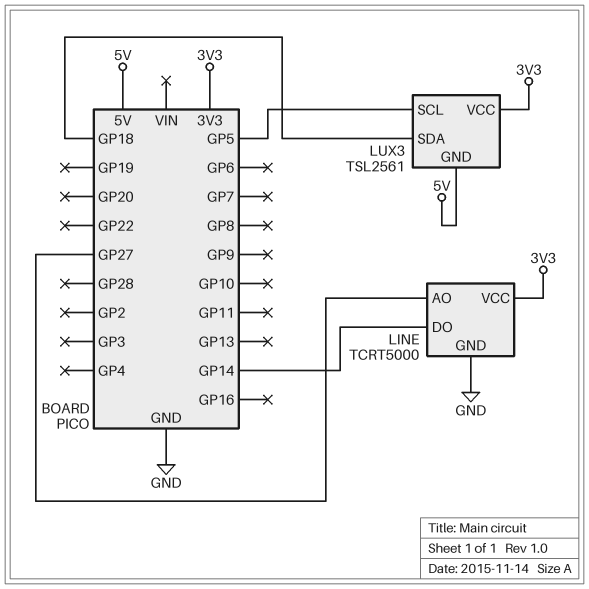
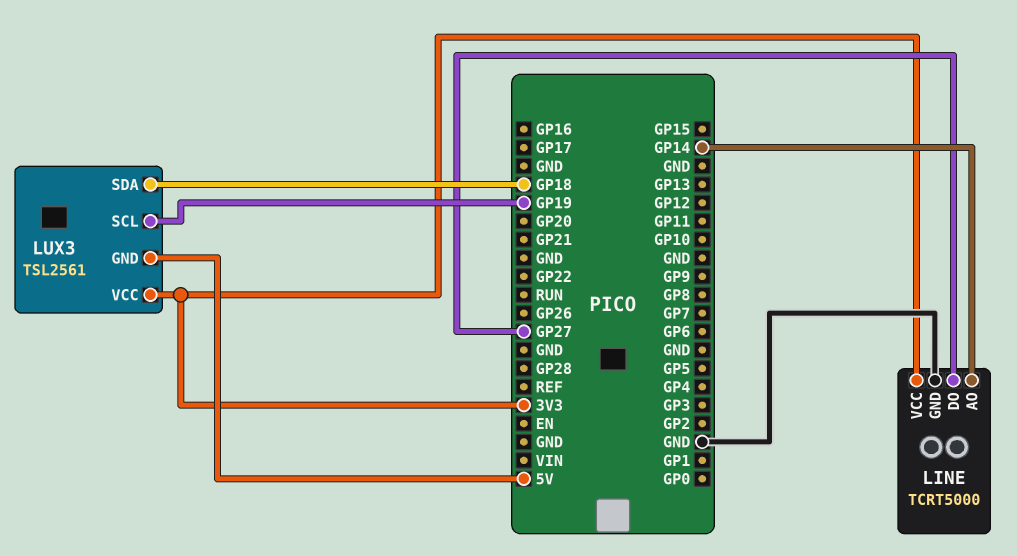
LINE pin AO: GP27 -> GP14
LINE pin DO: GP14 -> GP27
LUX3 pin SCL: GP5 -> GP19

